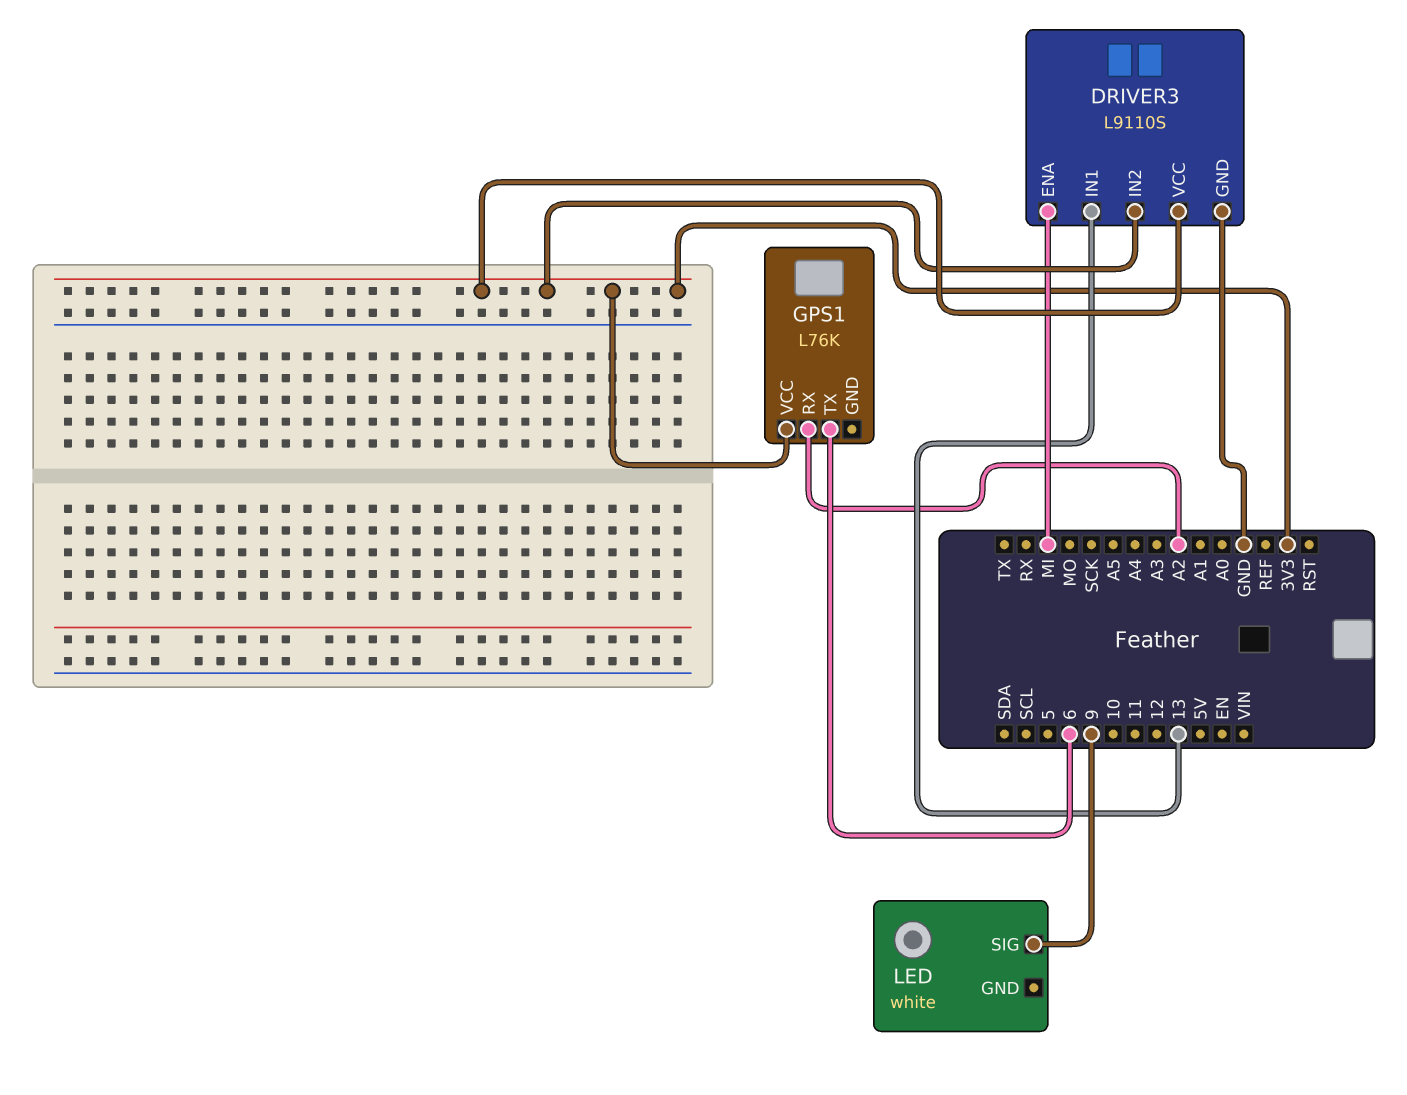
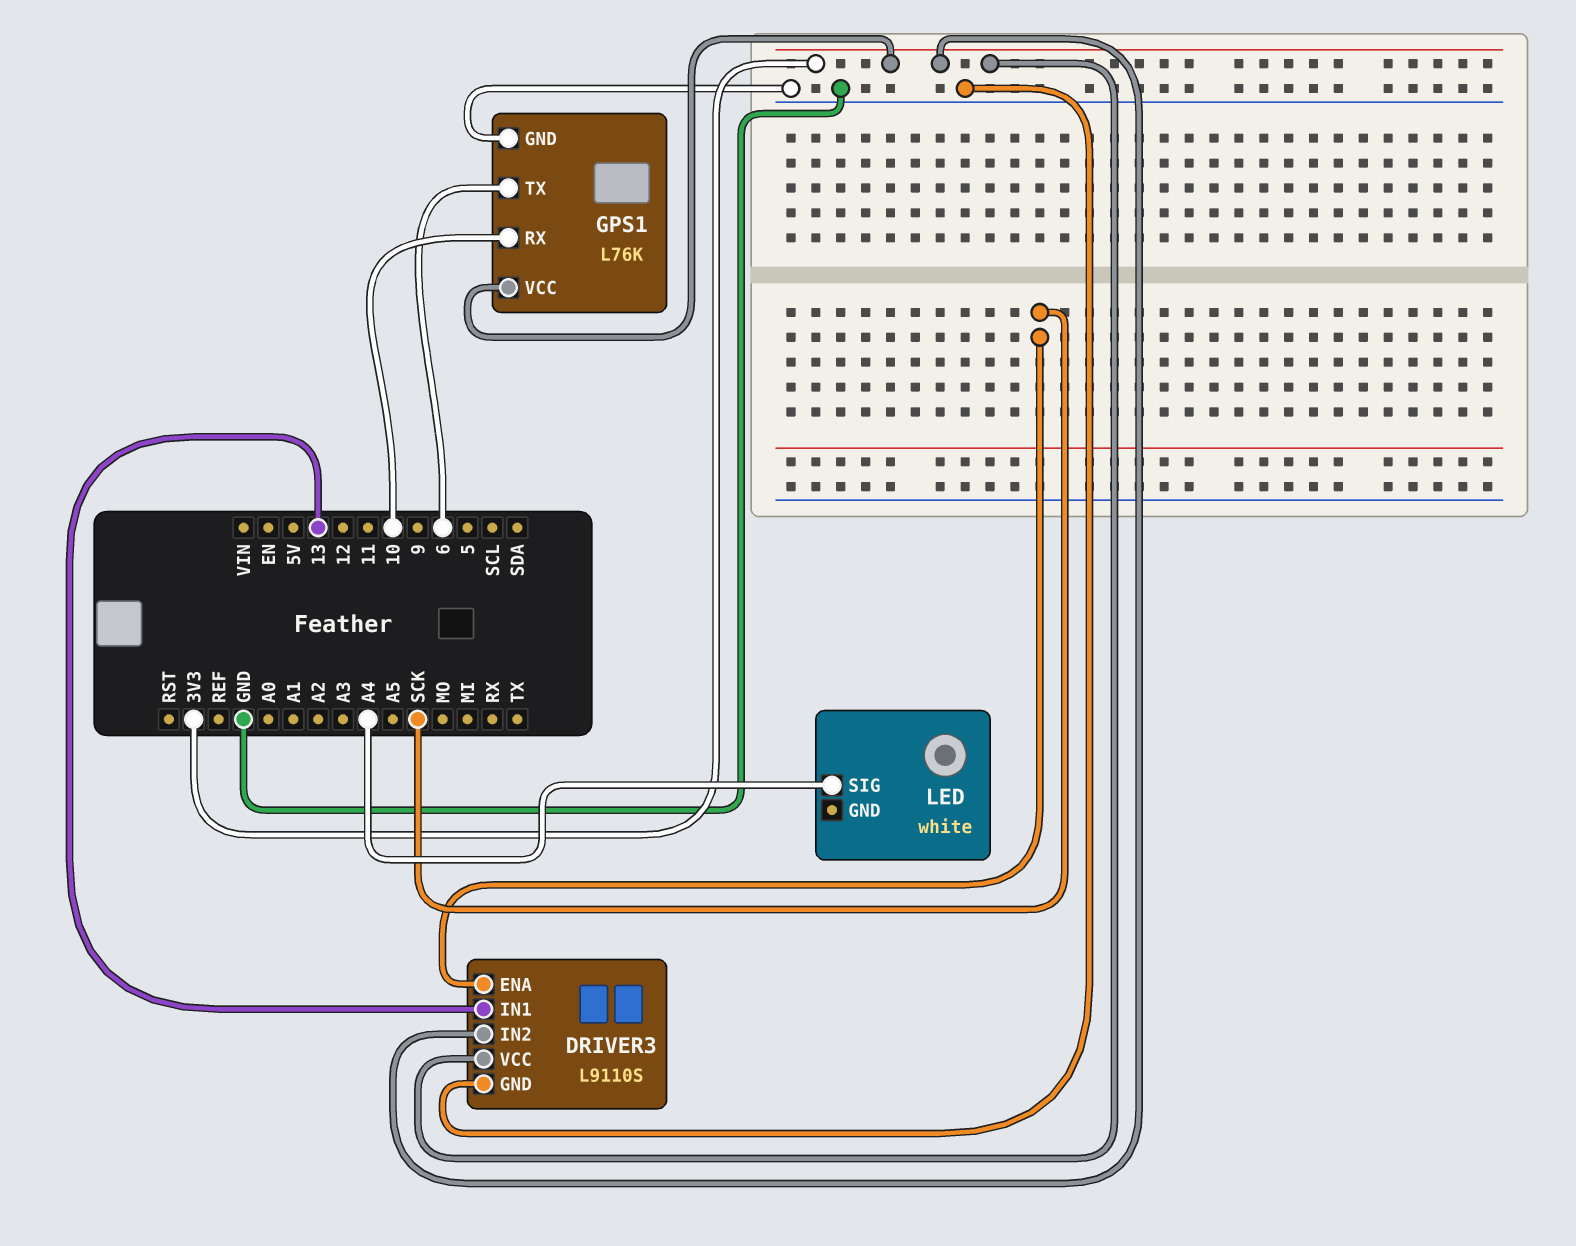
DRIVER3 pin ENA: MI -> SCK
GPS1 pin GND: none -> GND
GPS1 pin RX: A2 -> 10
LED pin SIG: 9 -> A4

